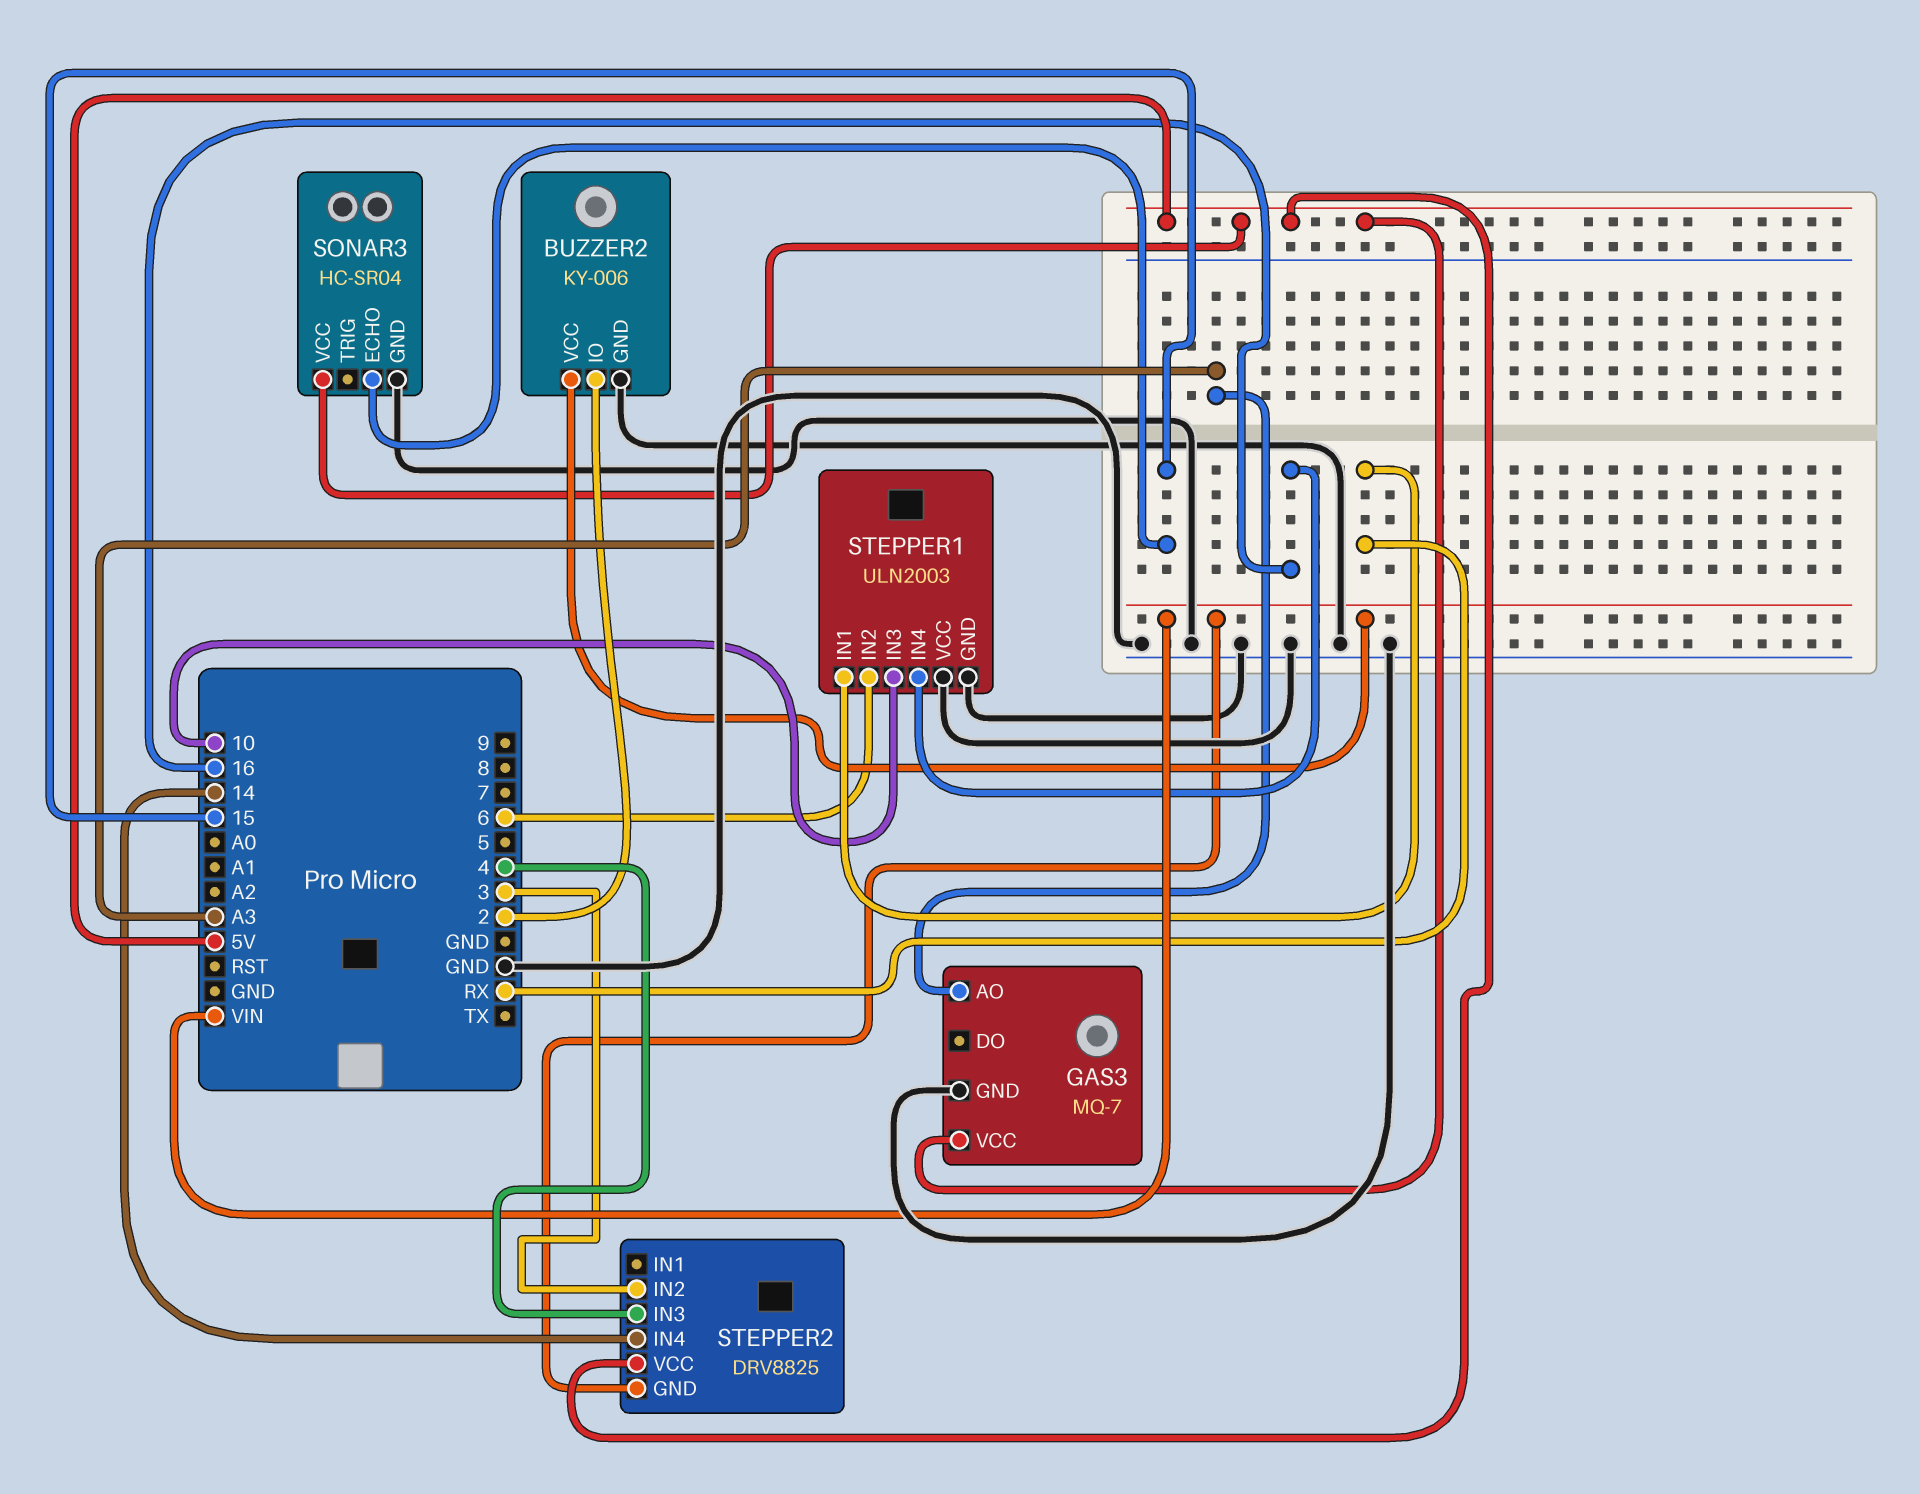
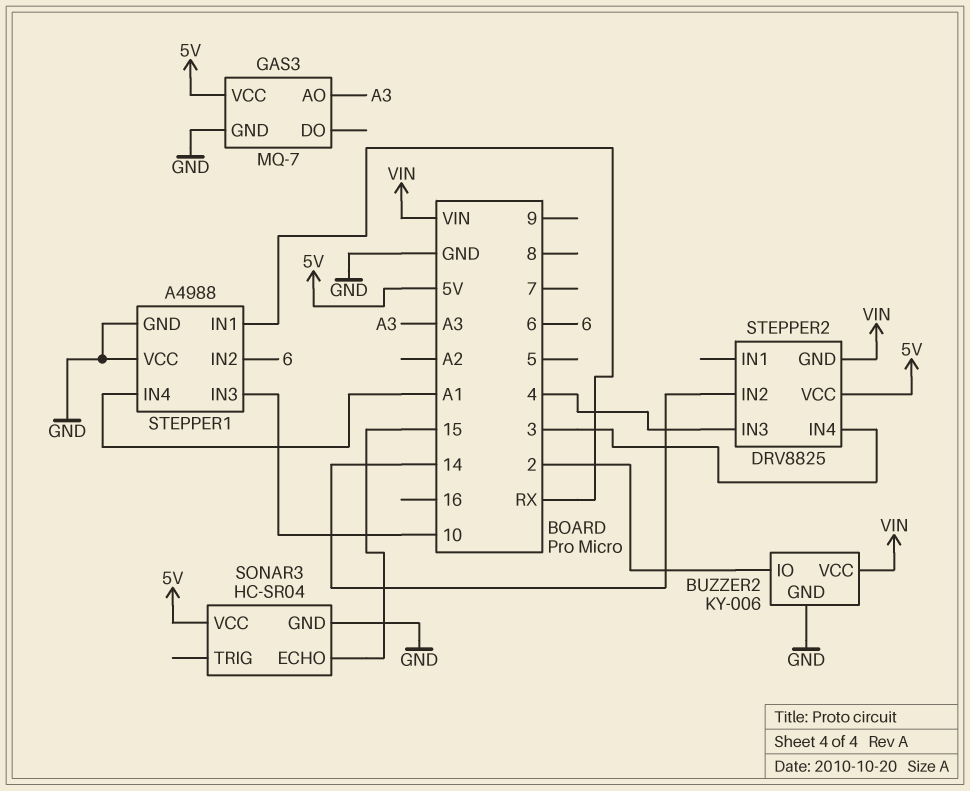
STEPPER1: ULN2003 -> A4988
STEPPER1 pin IN4: 16 -> A1
STEPPER2 pin IN2: 3 -> 14
STEPPER2 pin IN4: 14 -> 3

